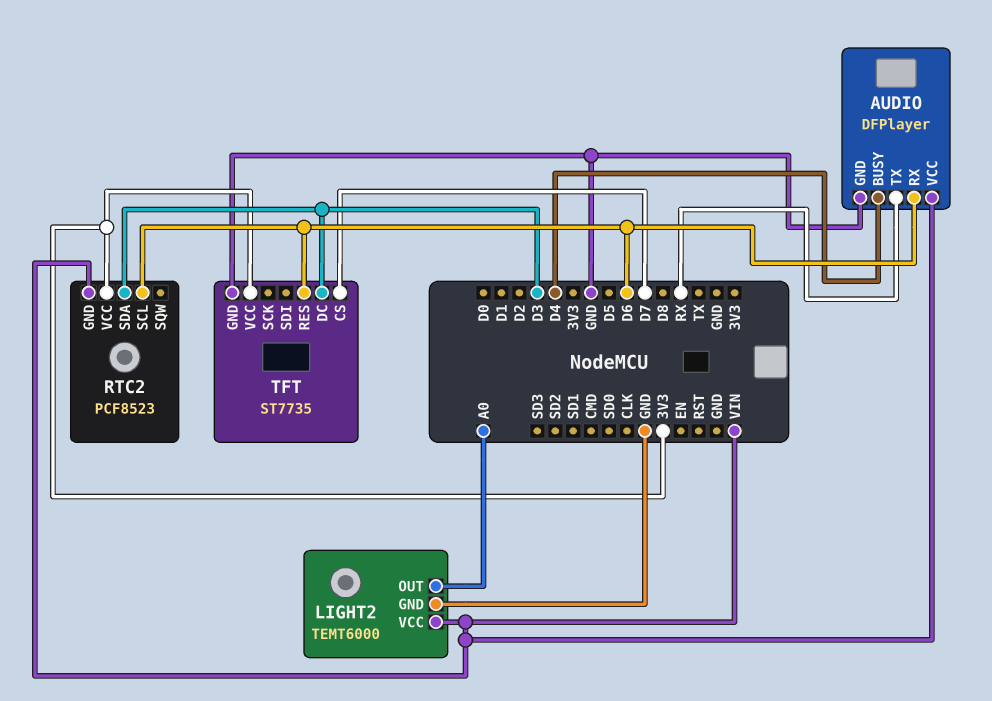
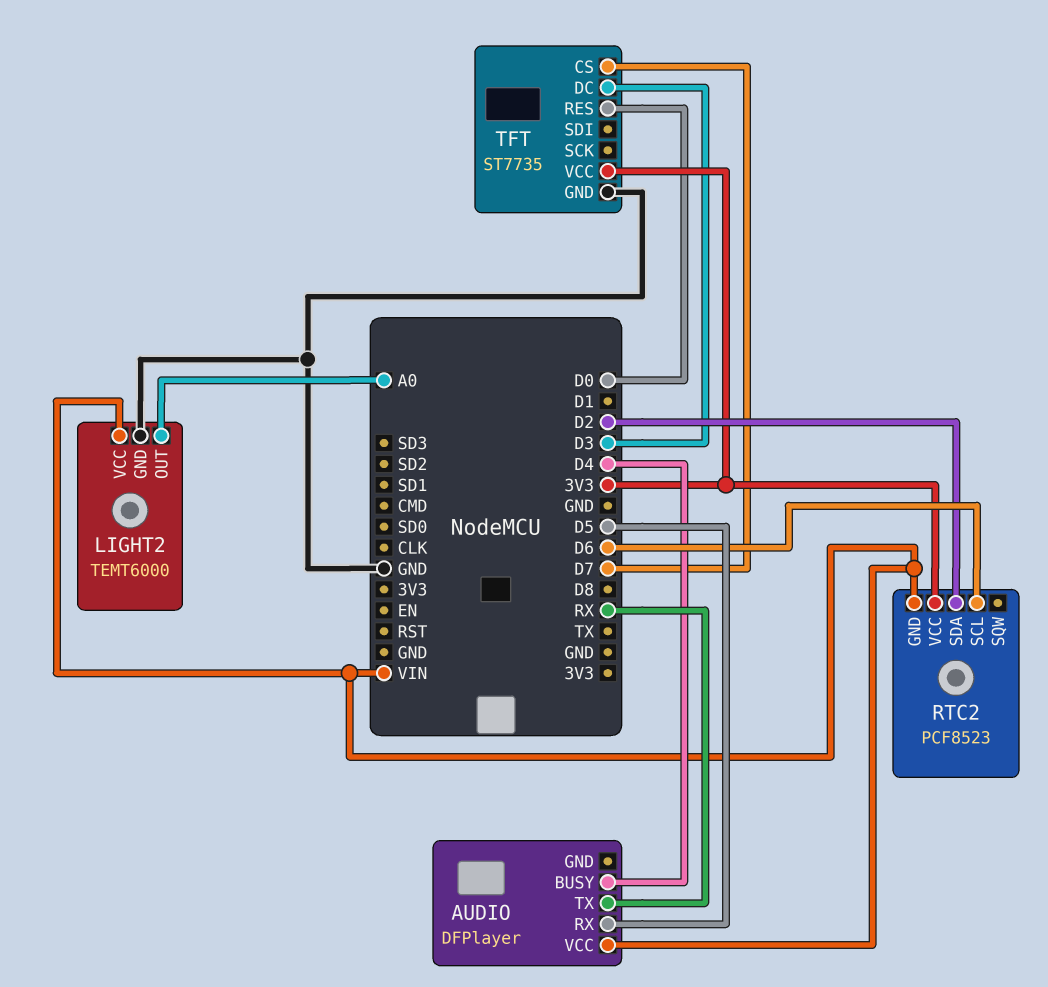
AUDIO pin GND: GND -> none
AUDIO pin RX: D6 -> D5
RTC2 pin SDA: D3 -> D2
TFT pin RES: D6 -> D0

